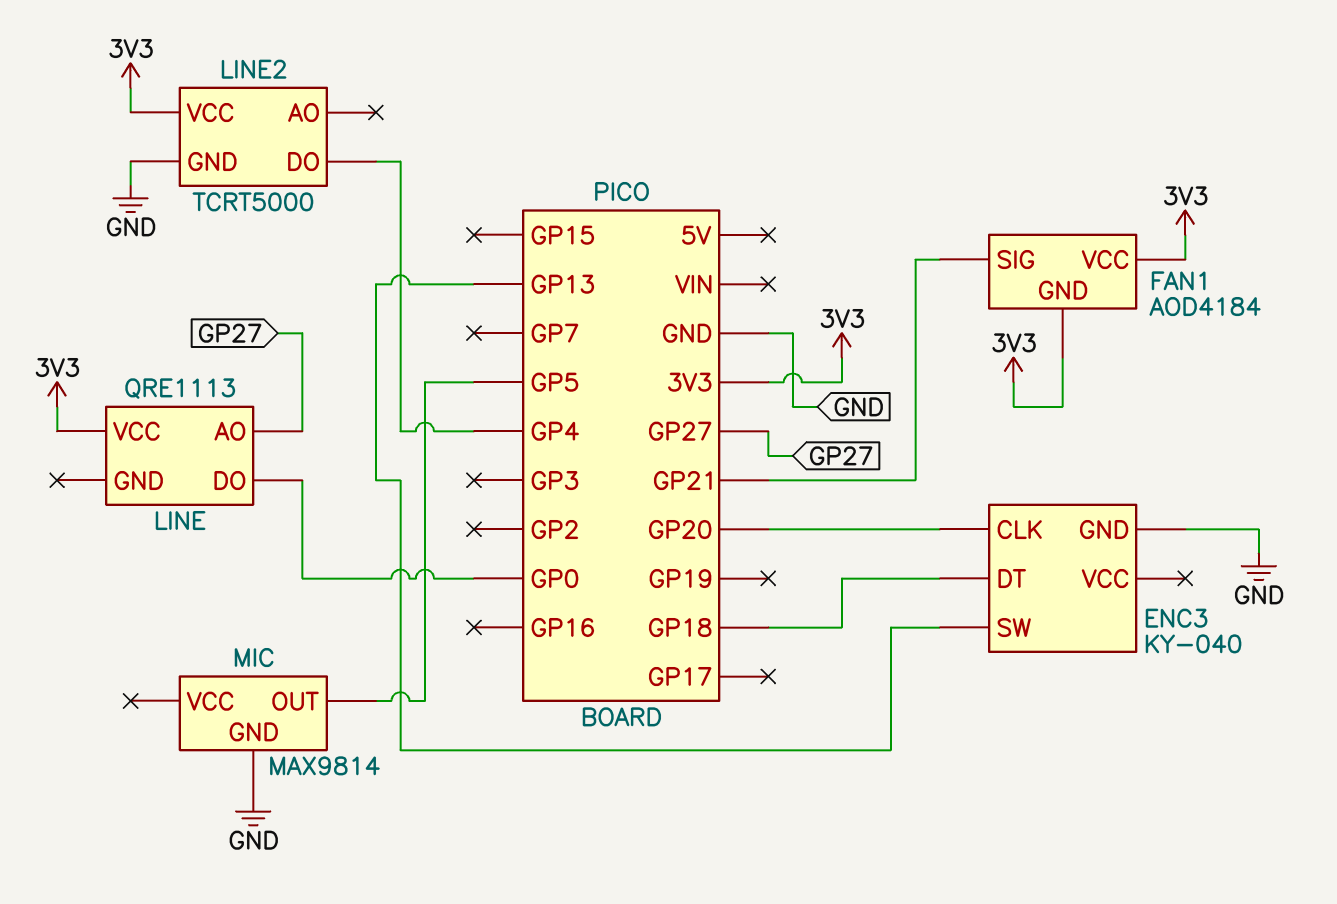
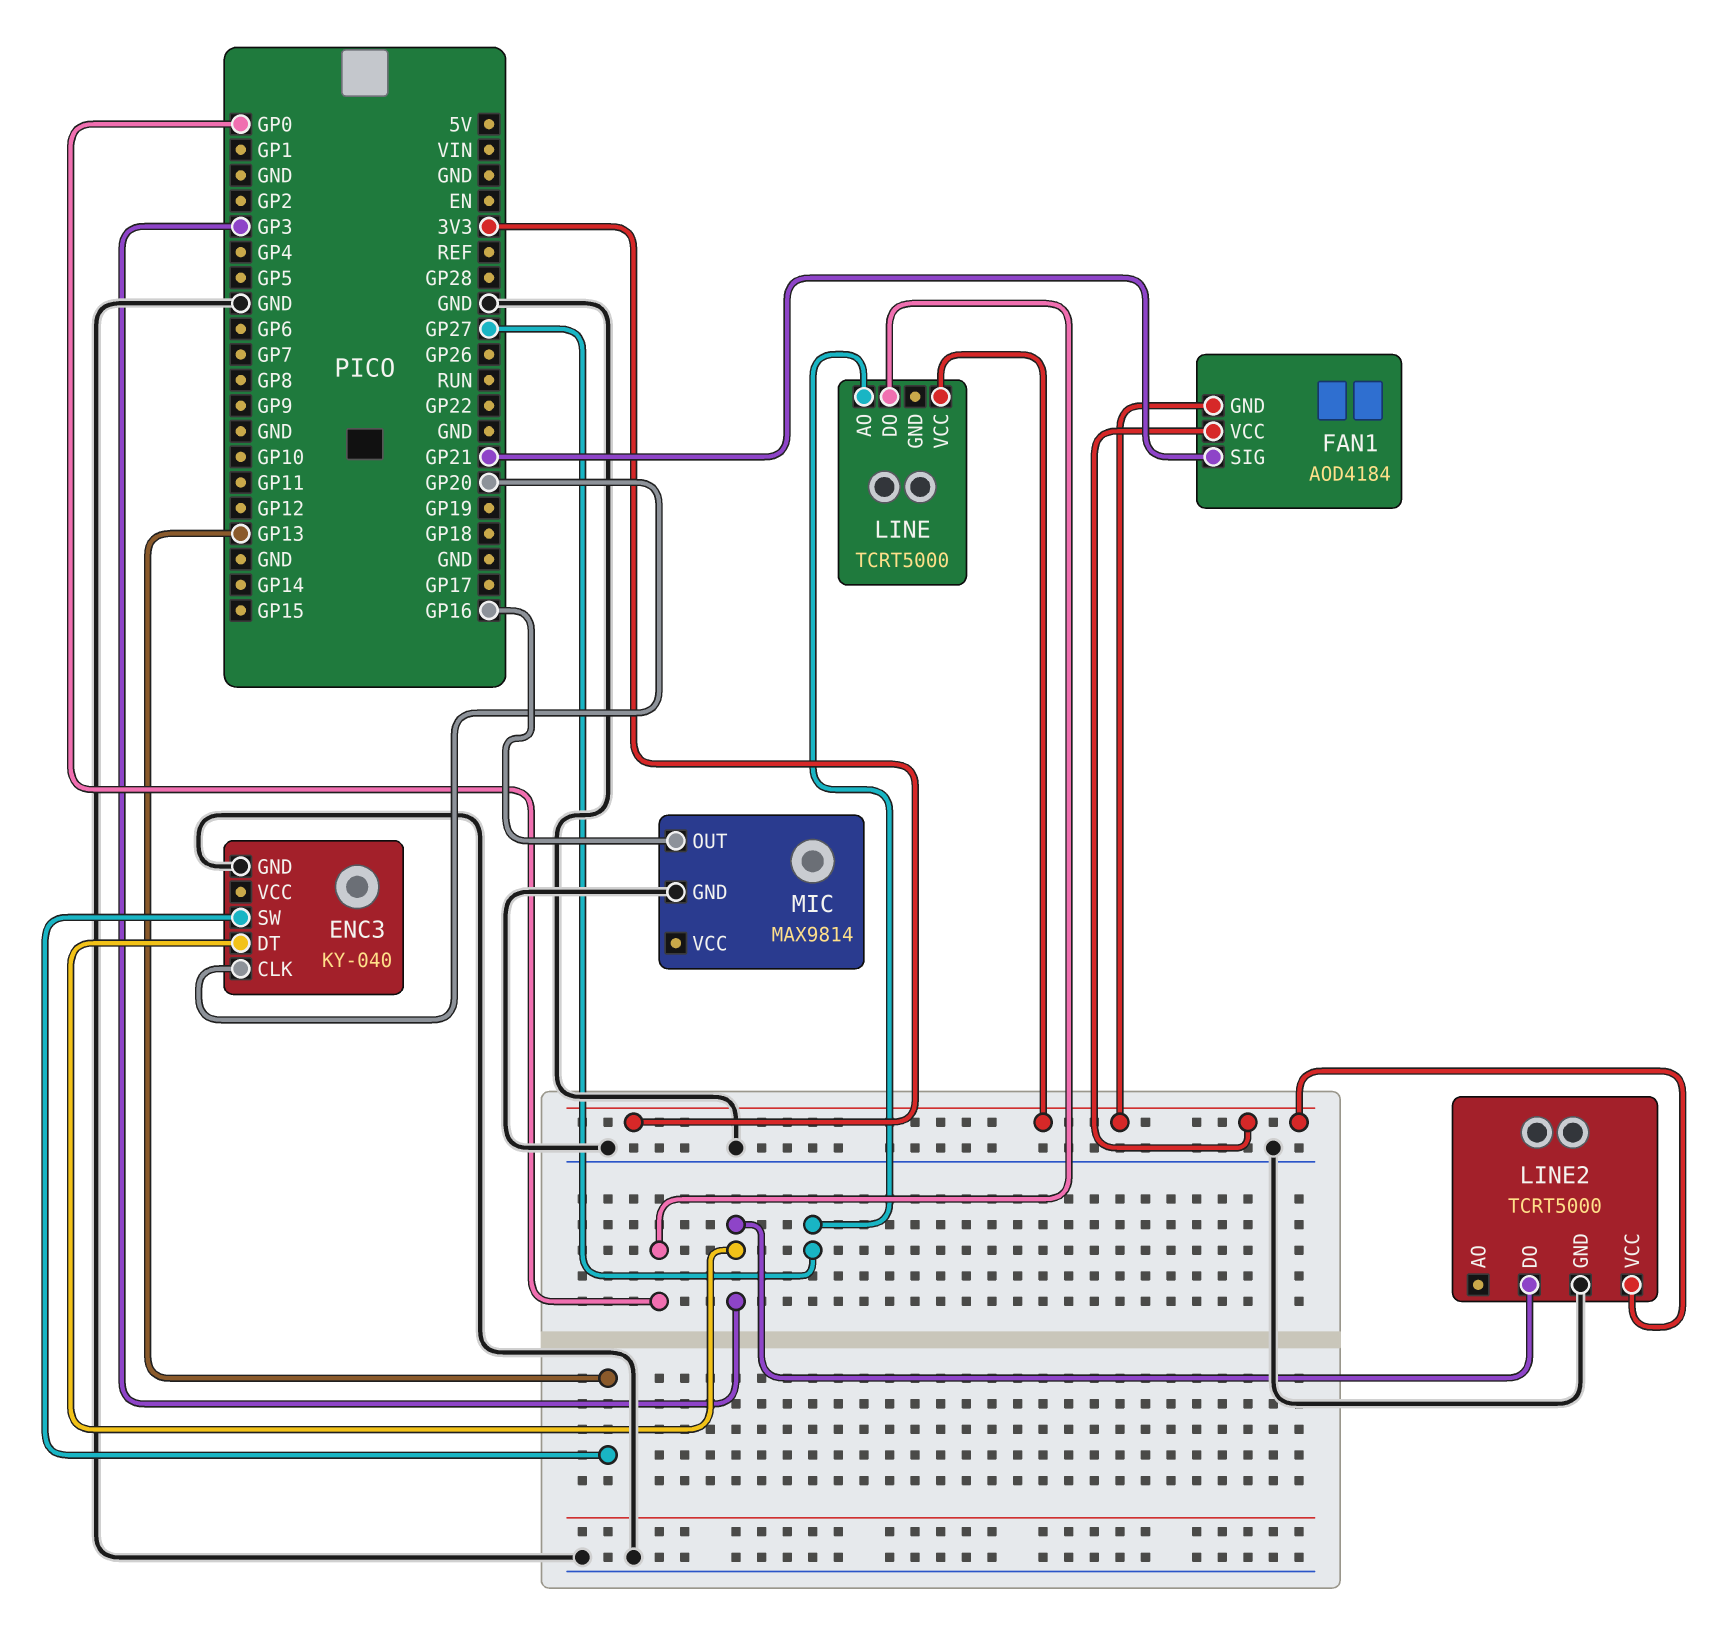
ENC3 pin DT: GP18 -> GP3
LINE: QRE1113 -> TCRT5000
LINE2 pin DO: GP4 -> GP3
MIC pin OUT: GP5 -> GP16

